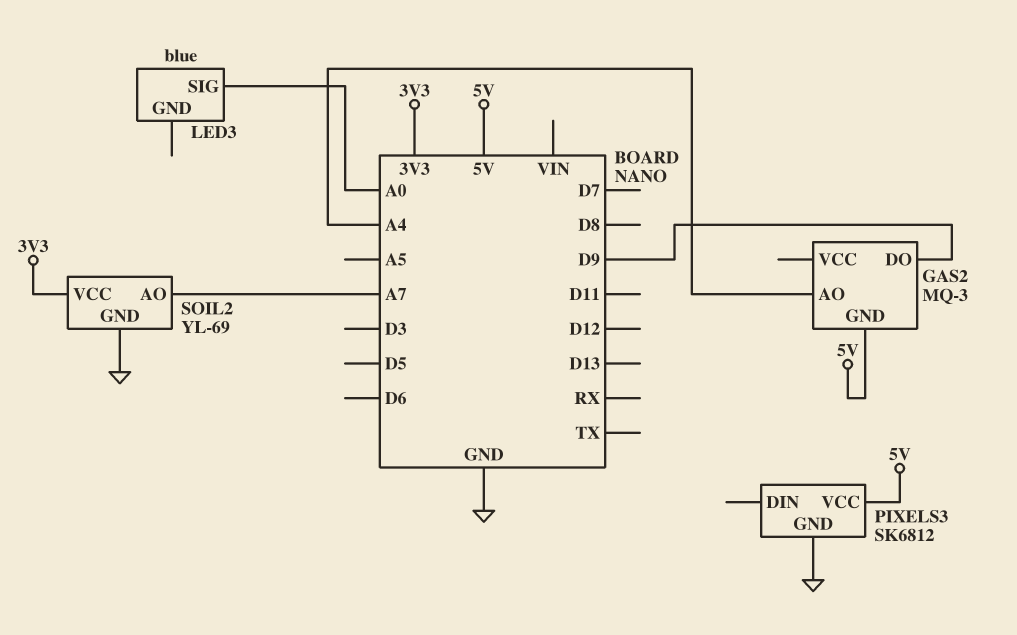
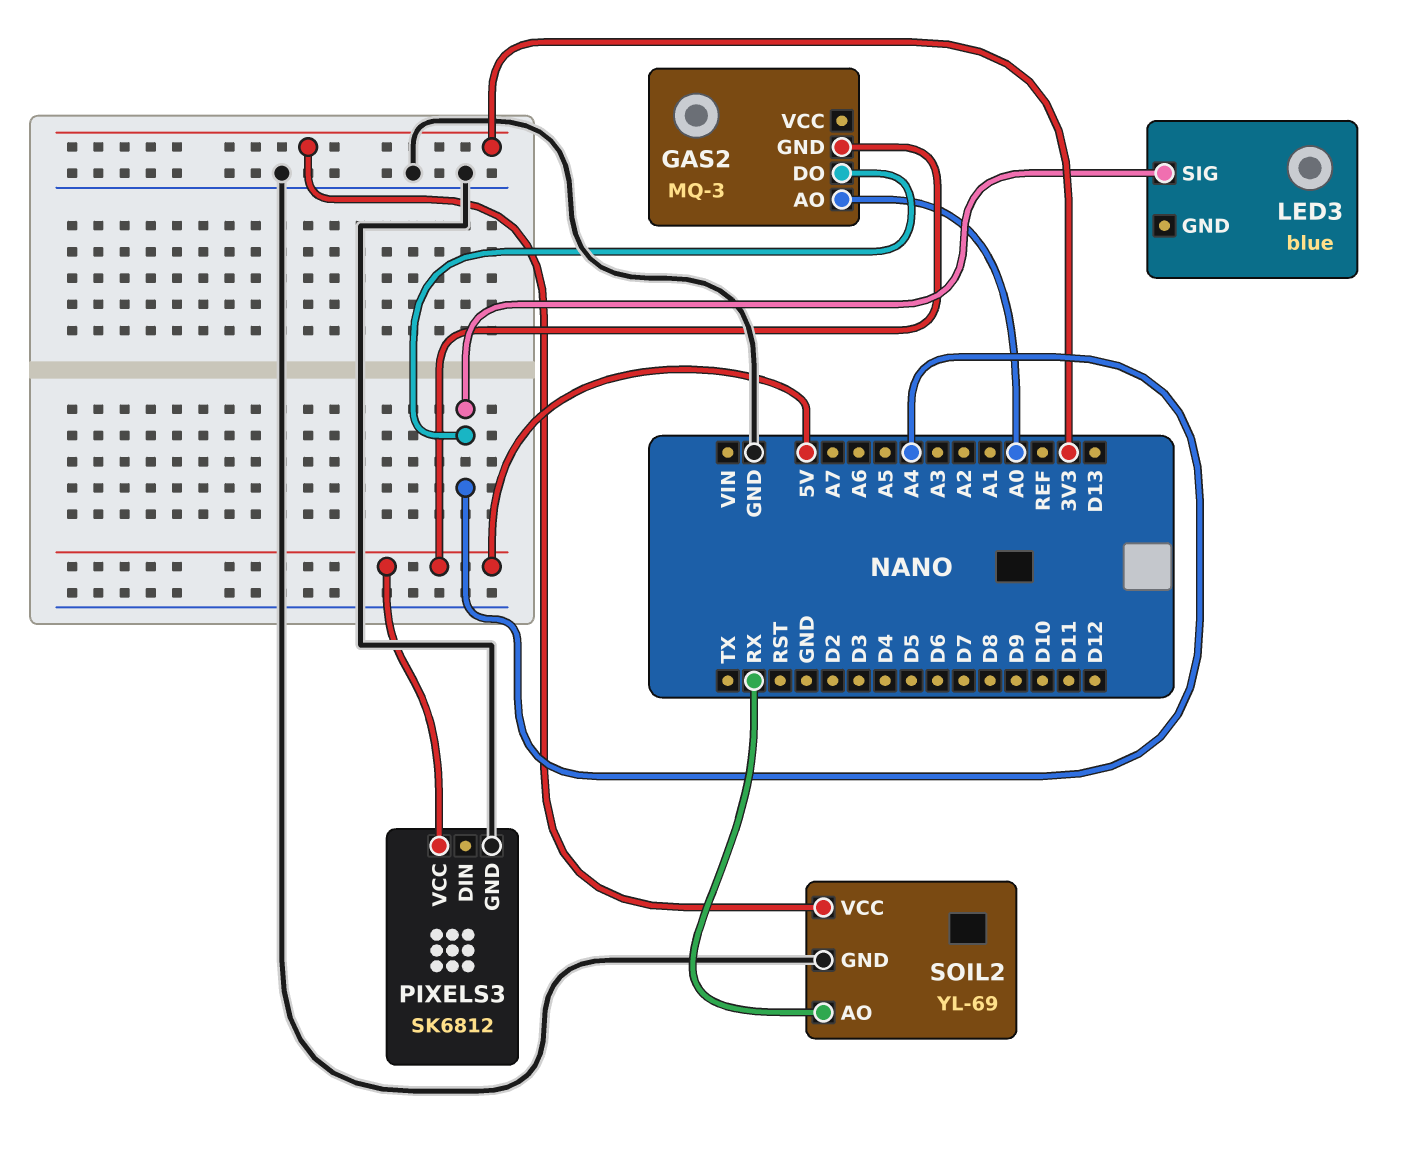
GAS2 pin AO: A4 -> A0
GAS2 pin DO: D9 -> A4
LED3 pin SIG: A0 -> A4
SOIL2 pin AO: A7 -> RX

